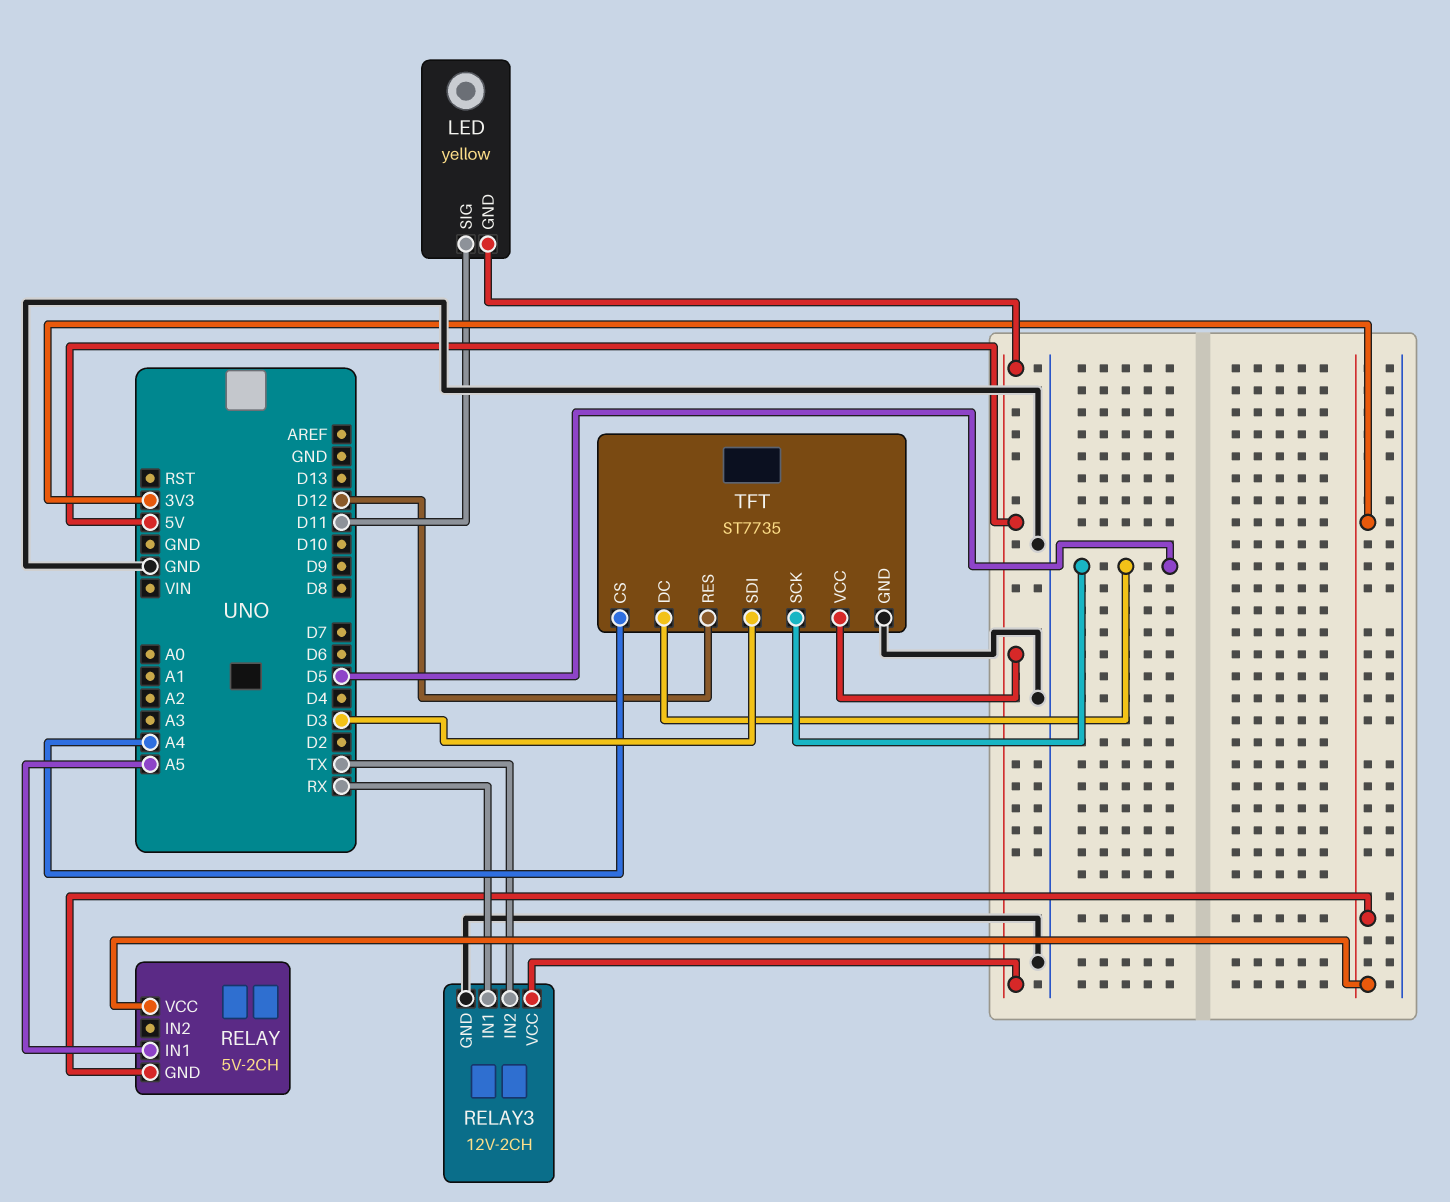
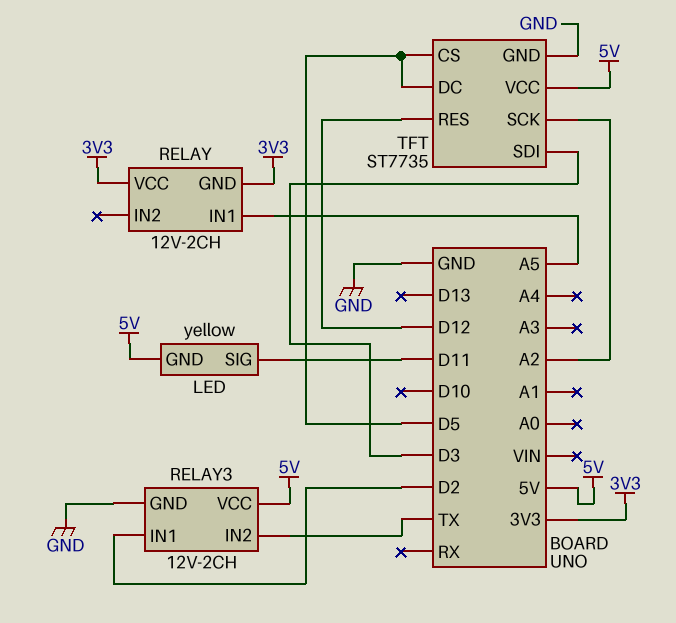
RELAY: 5V-2CH -> 12V-2CH
RELAY3 pin IN1: RX -> D2
TFT pin CS: A4 -> D5
TFT pin SCK: D5 -> A2

